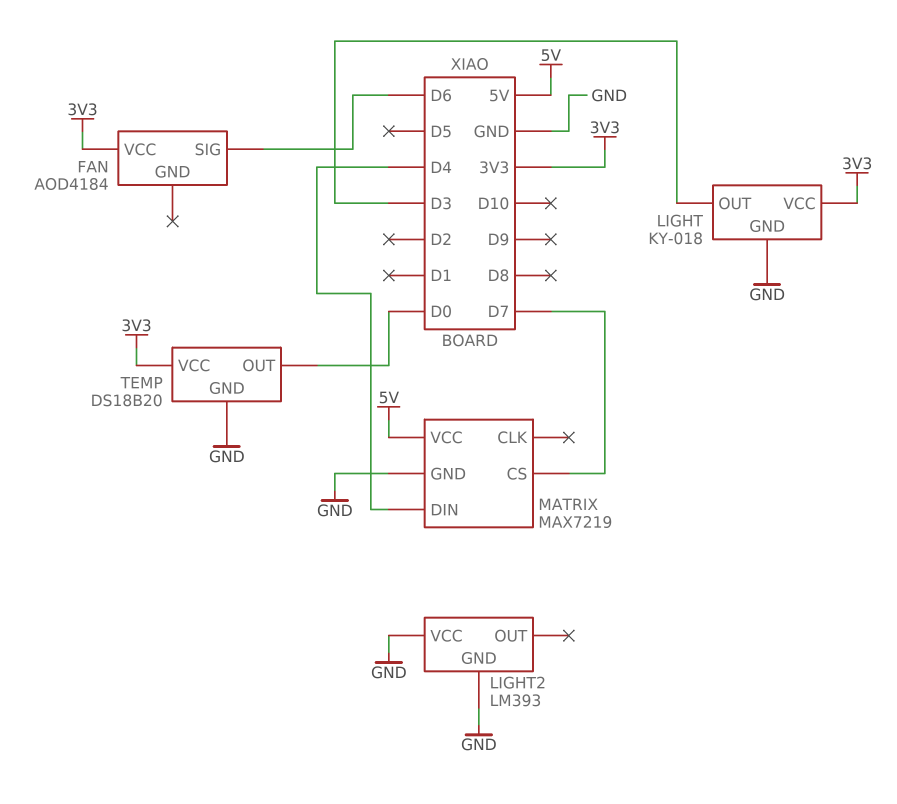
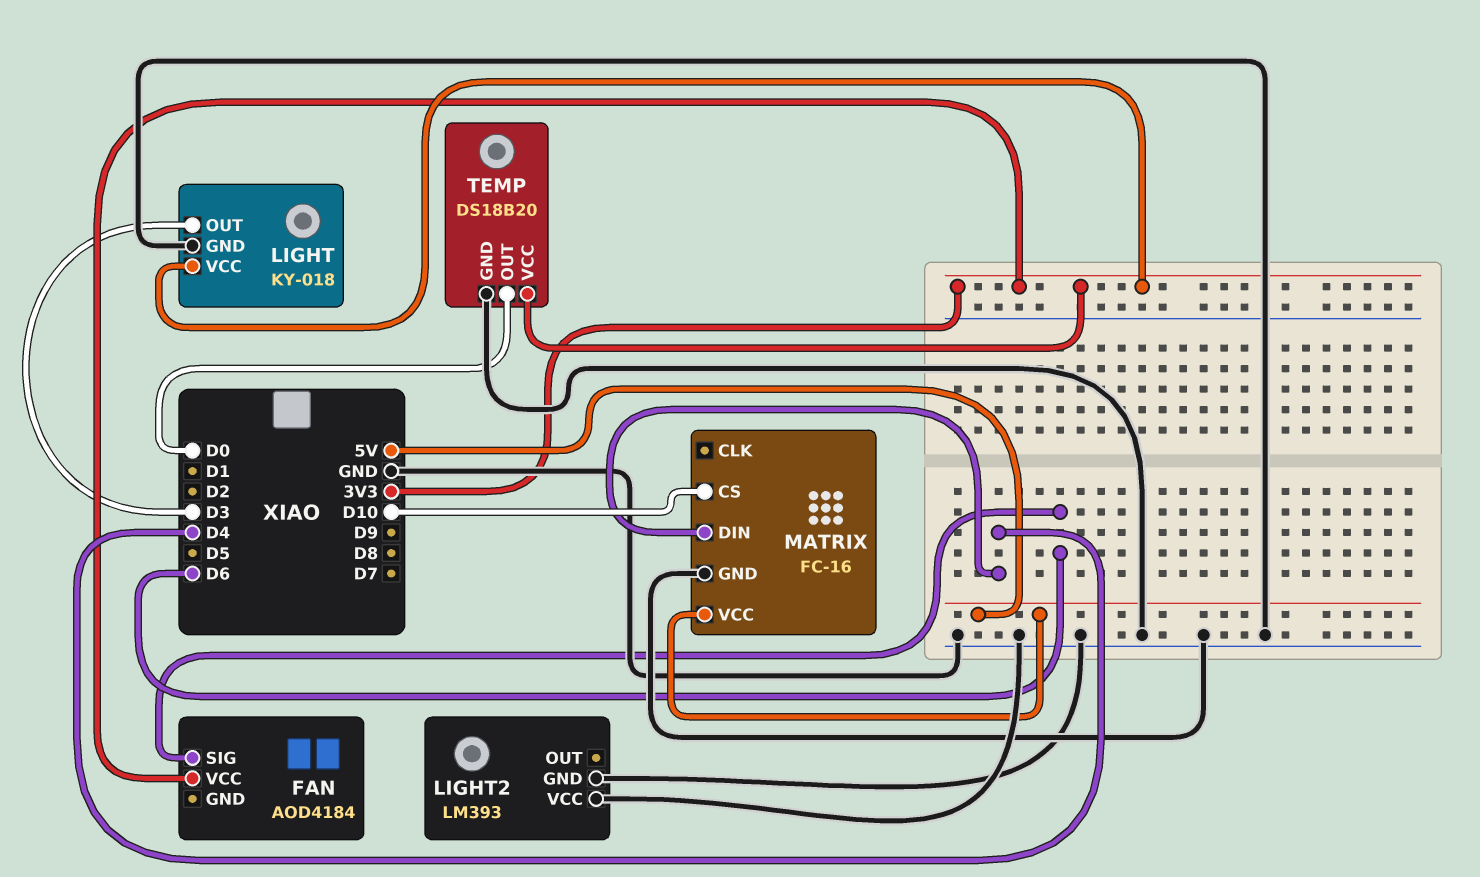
MATRIX: MAX7219 -> FC-16
MATRIX pin CS: D7 -> D10

